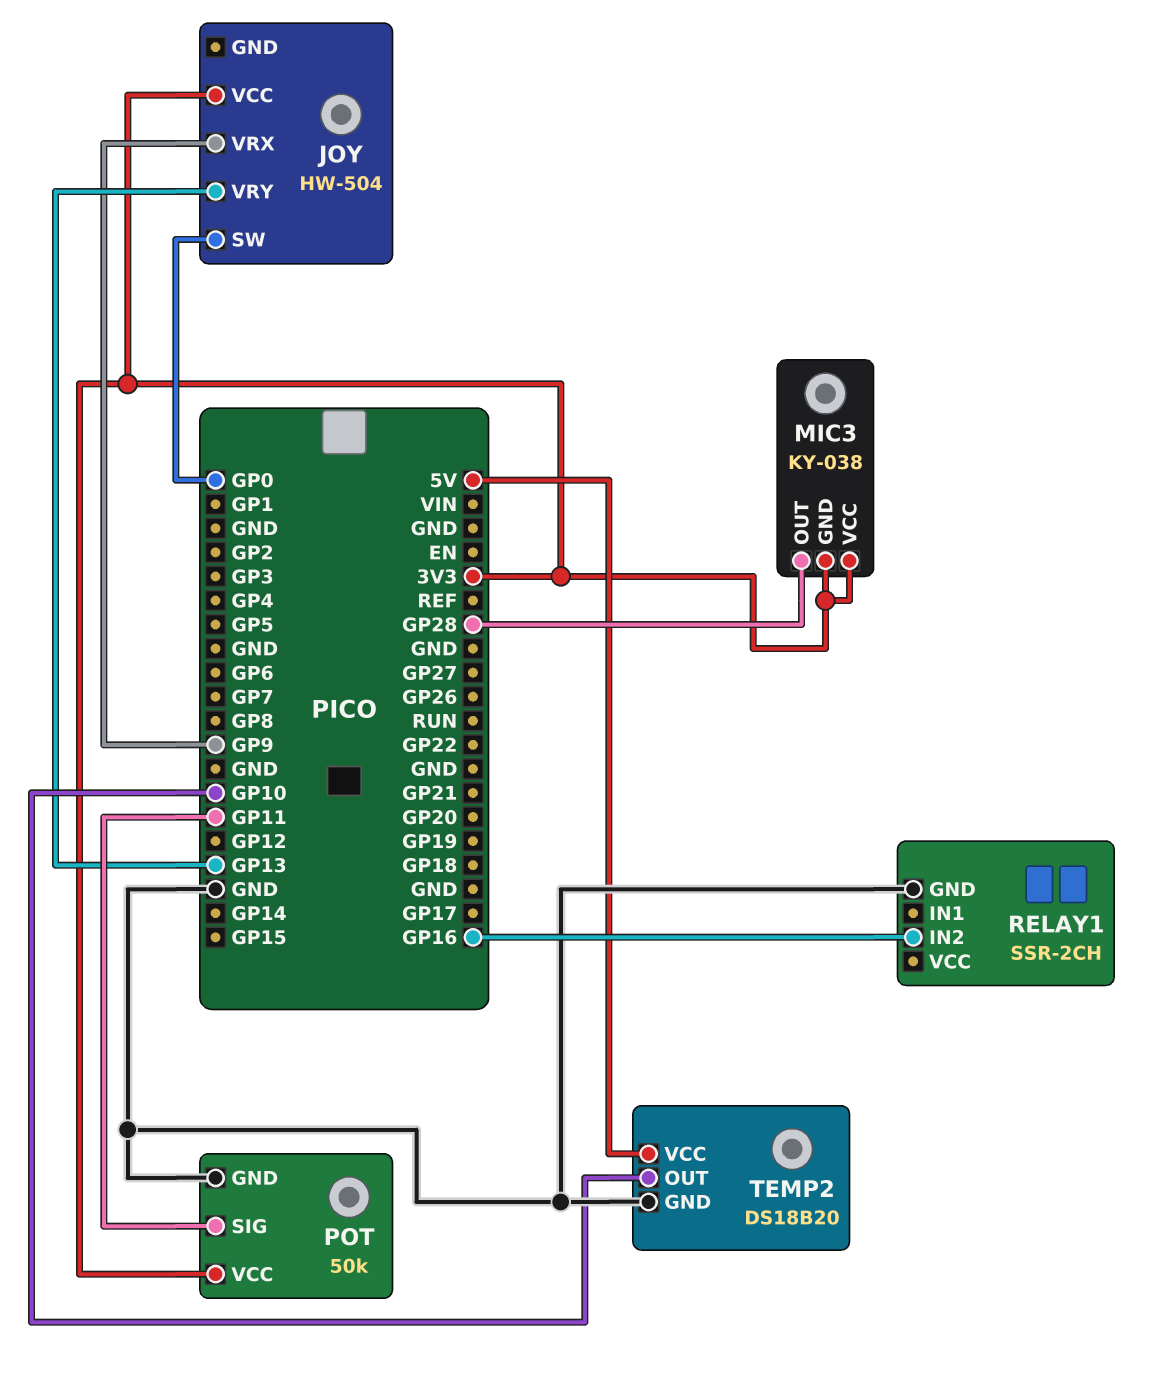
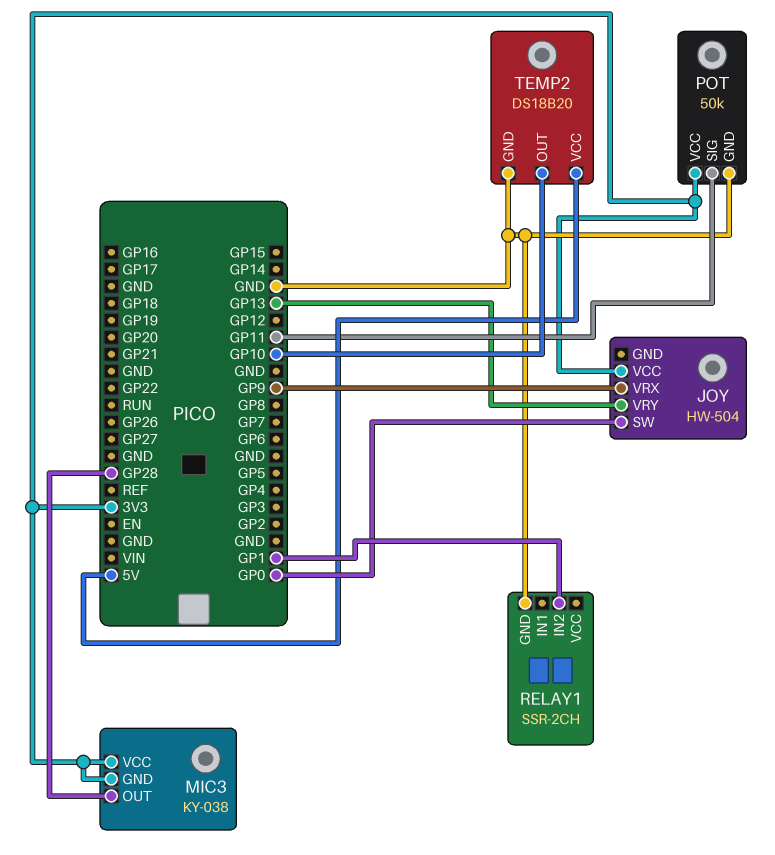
RELAY1 pin IN2: GP16 -> GP1

